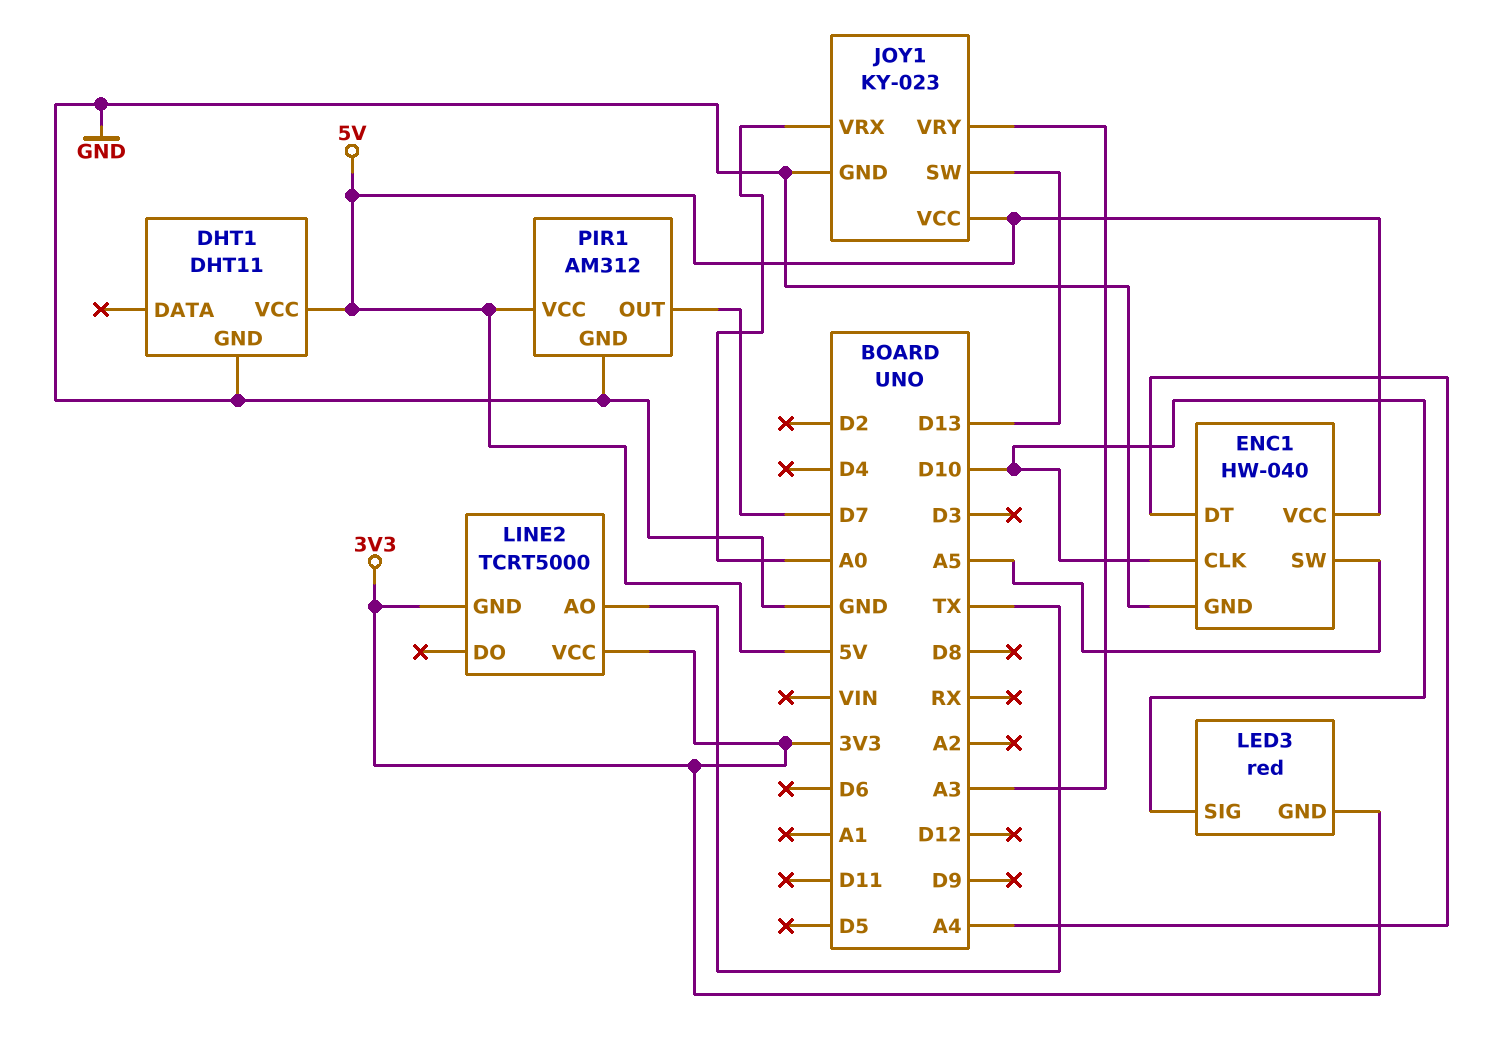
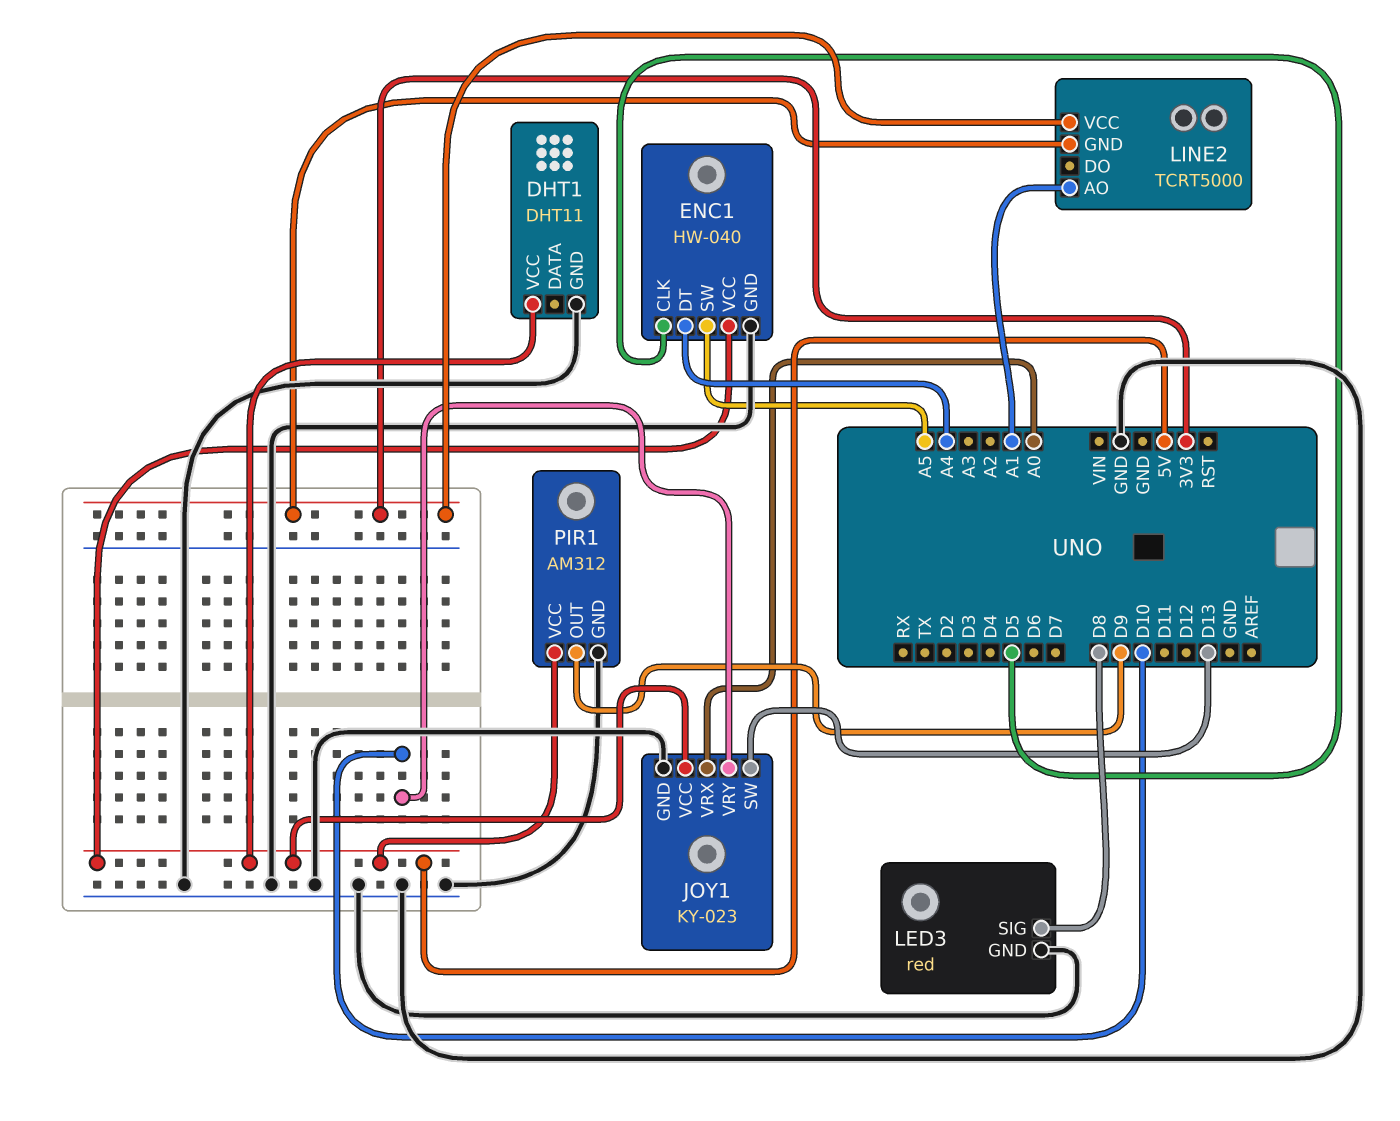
ENC1 pin CLK: D10 -> D5
JOY1 pin VRY: A3 -> D10
LED3 pin GND: 3V3 -> GND
LED3 pin SIG: D10 -> D8
LINE2 pin AO: TX -> A1
PIR1 pin OUT: D7 -> D9

